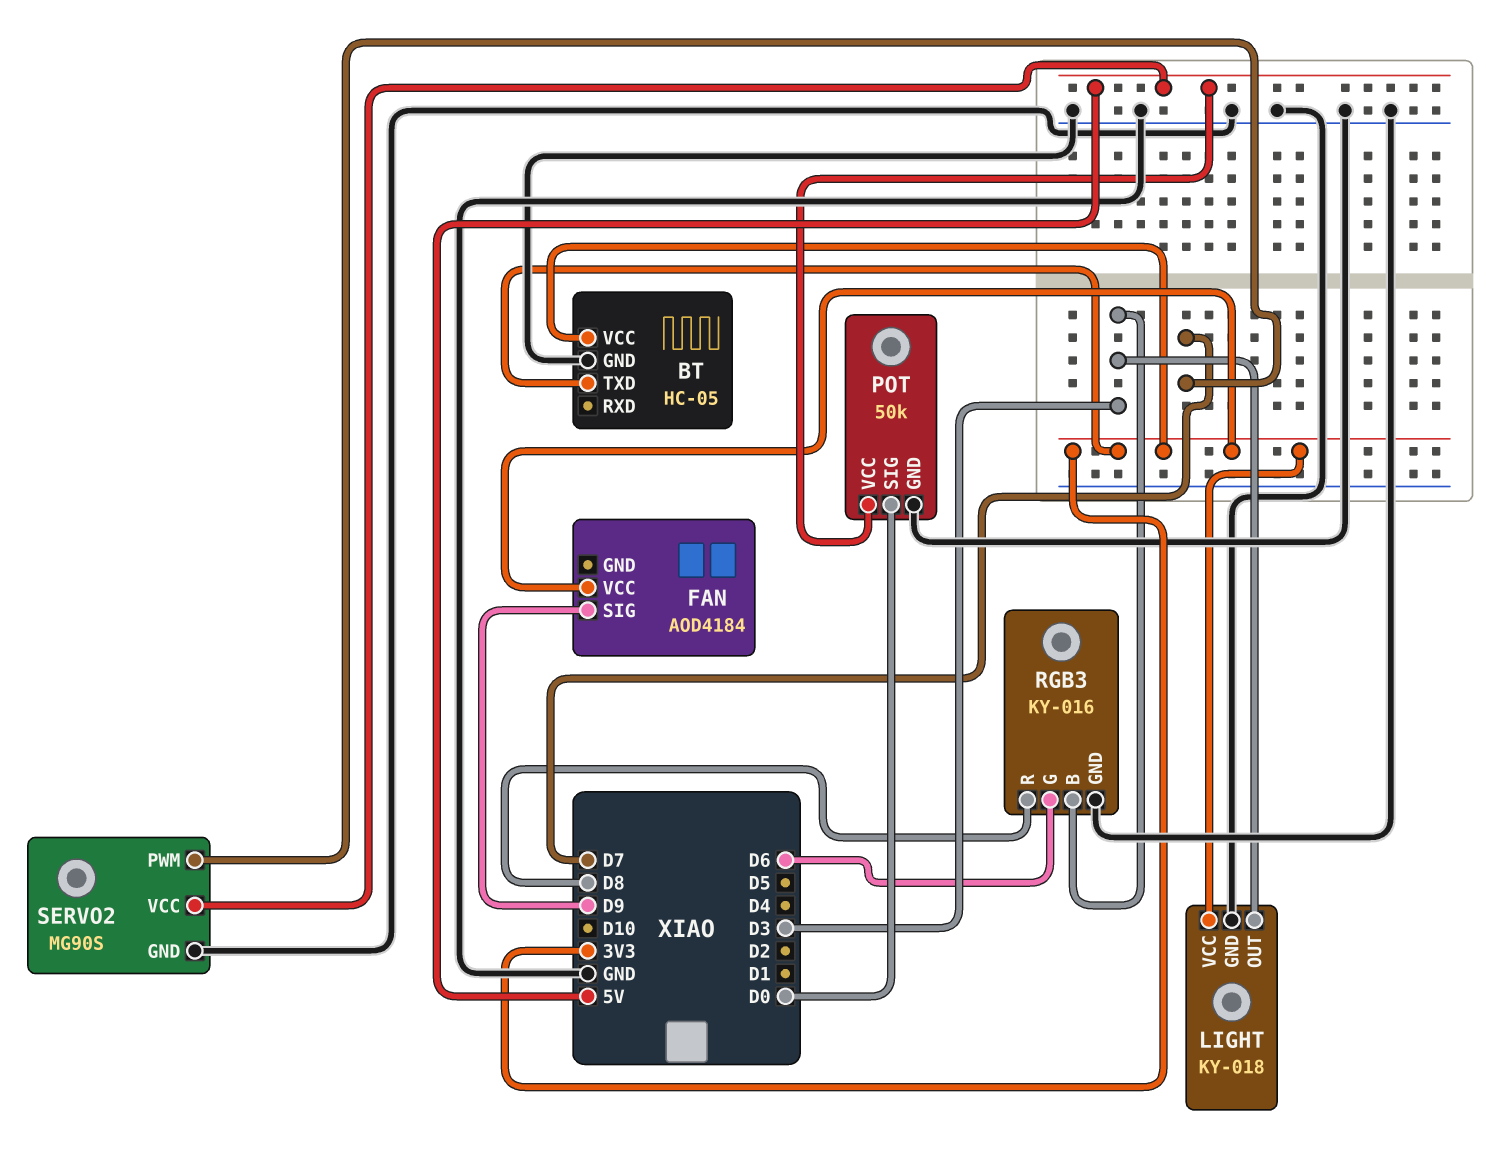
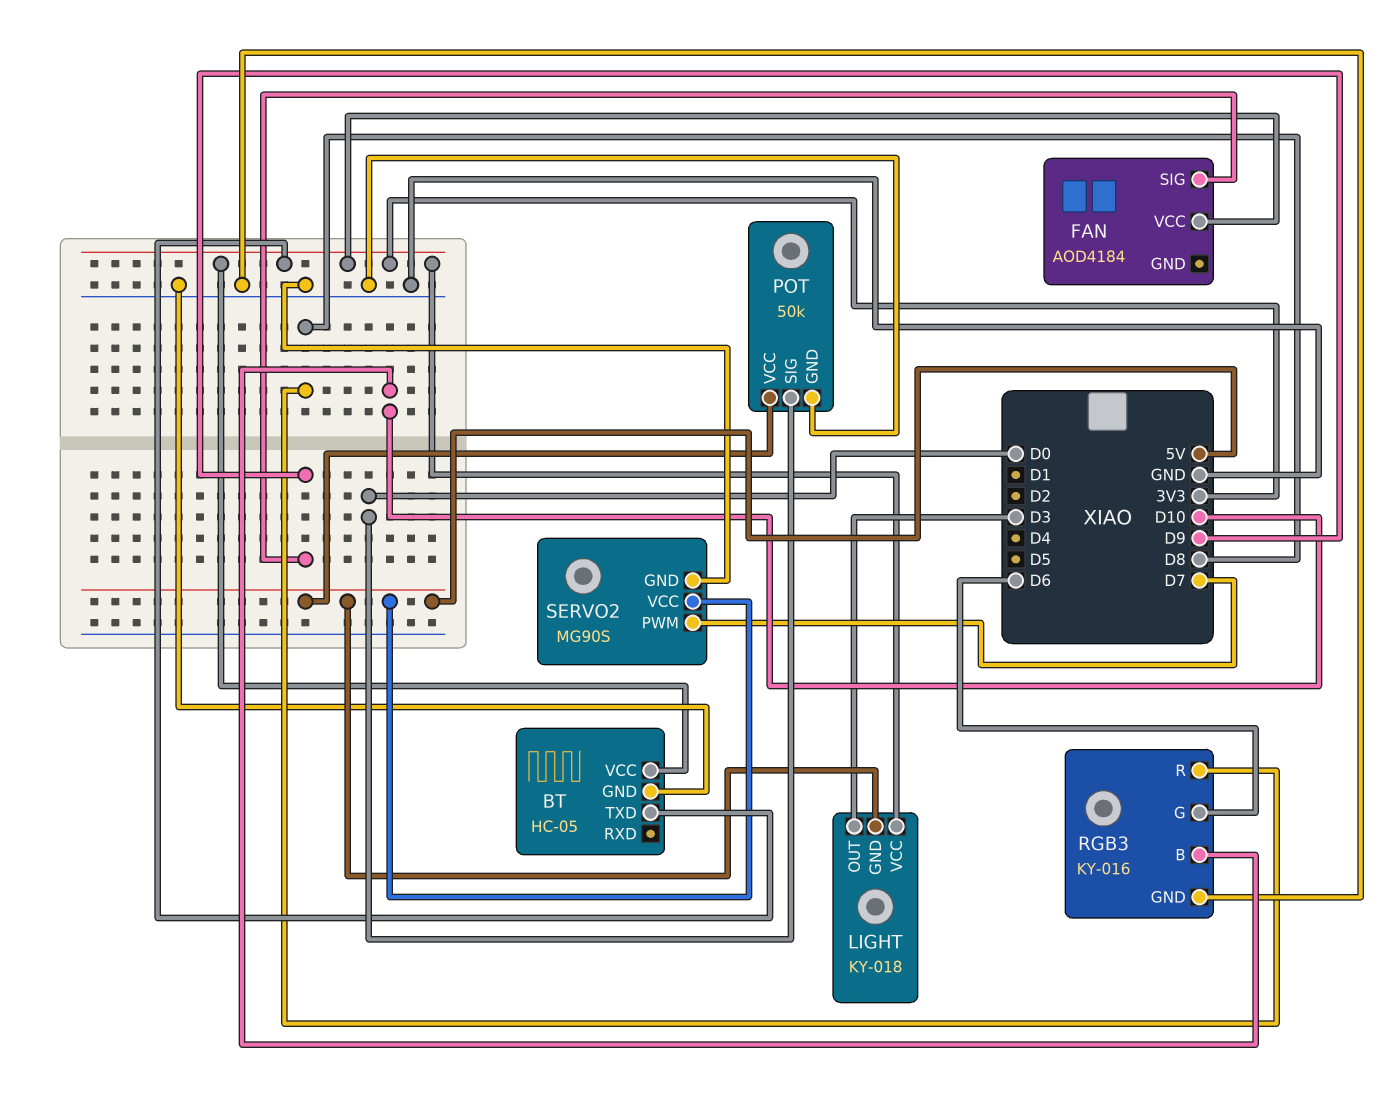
LIGHT pin GND: GND -> 5V
RGB3 pin B: D3 -> D10

